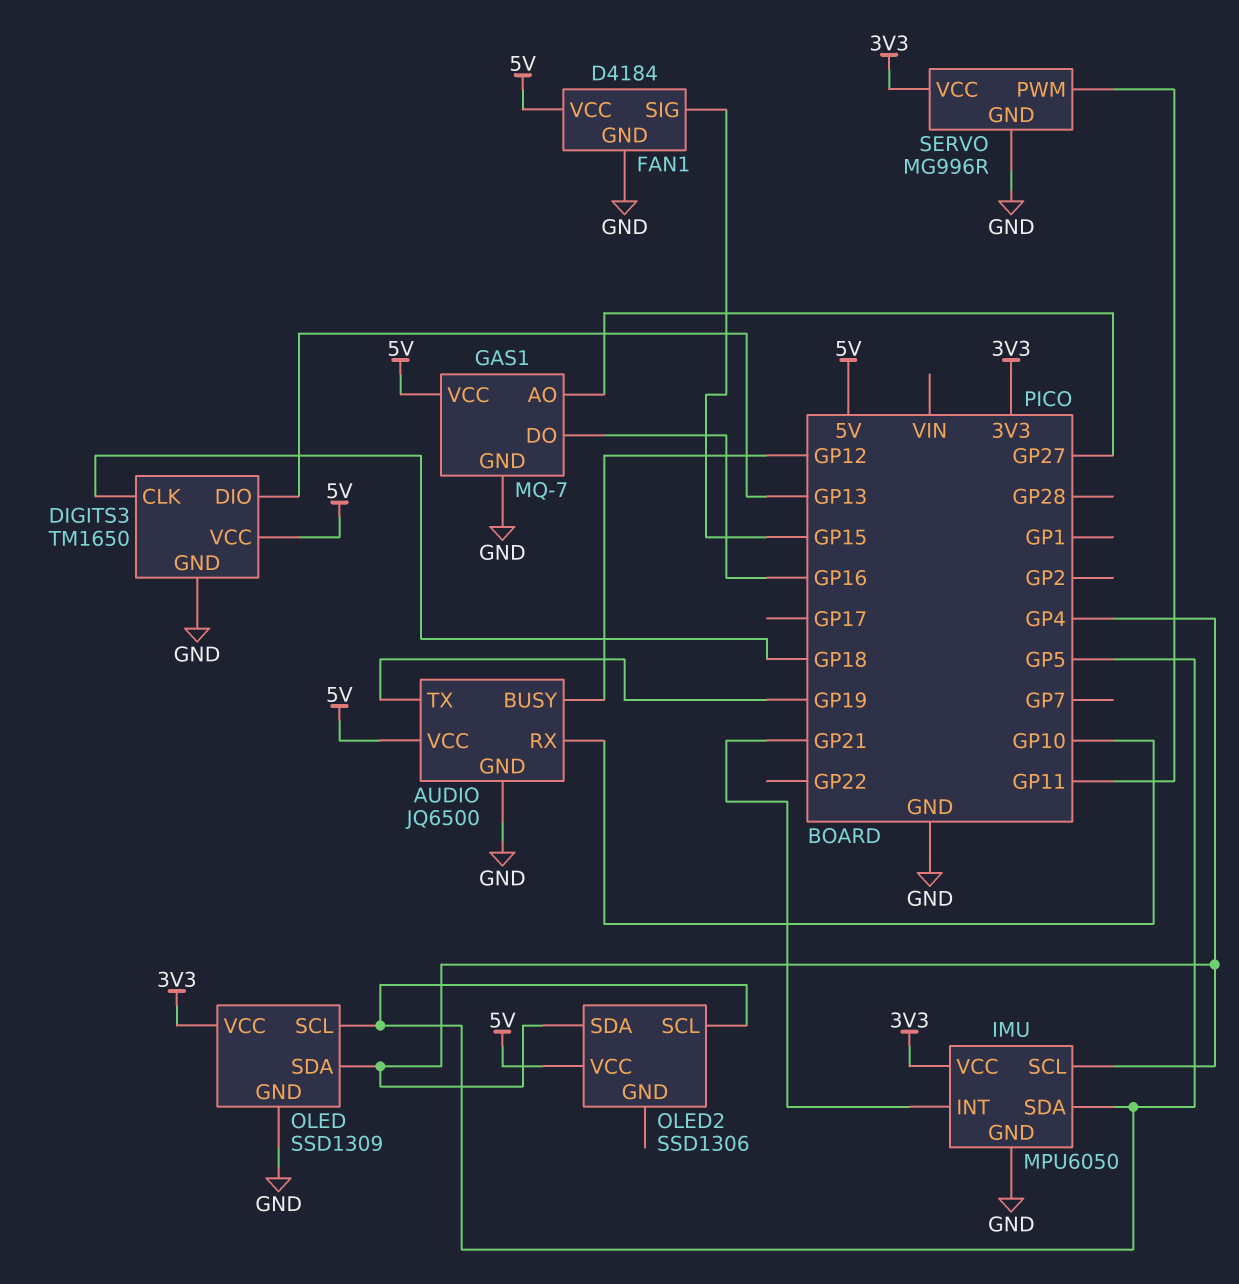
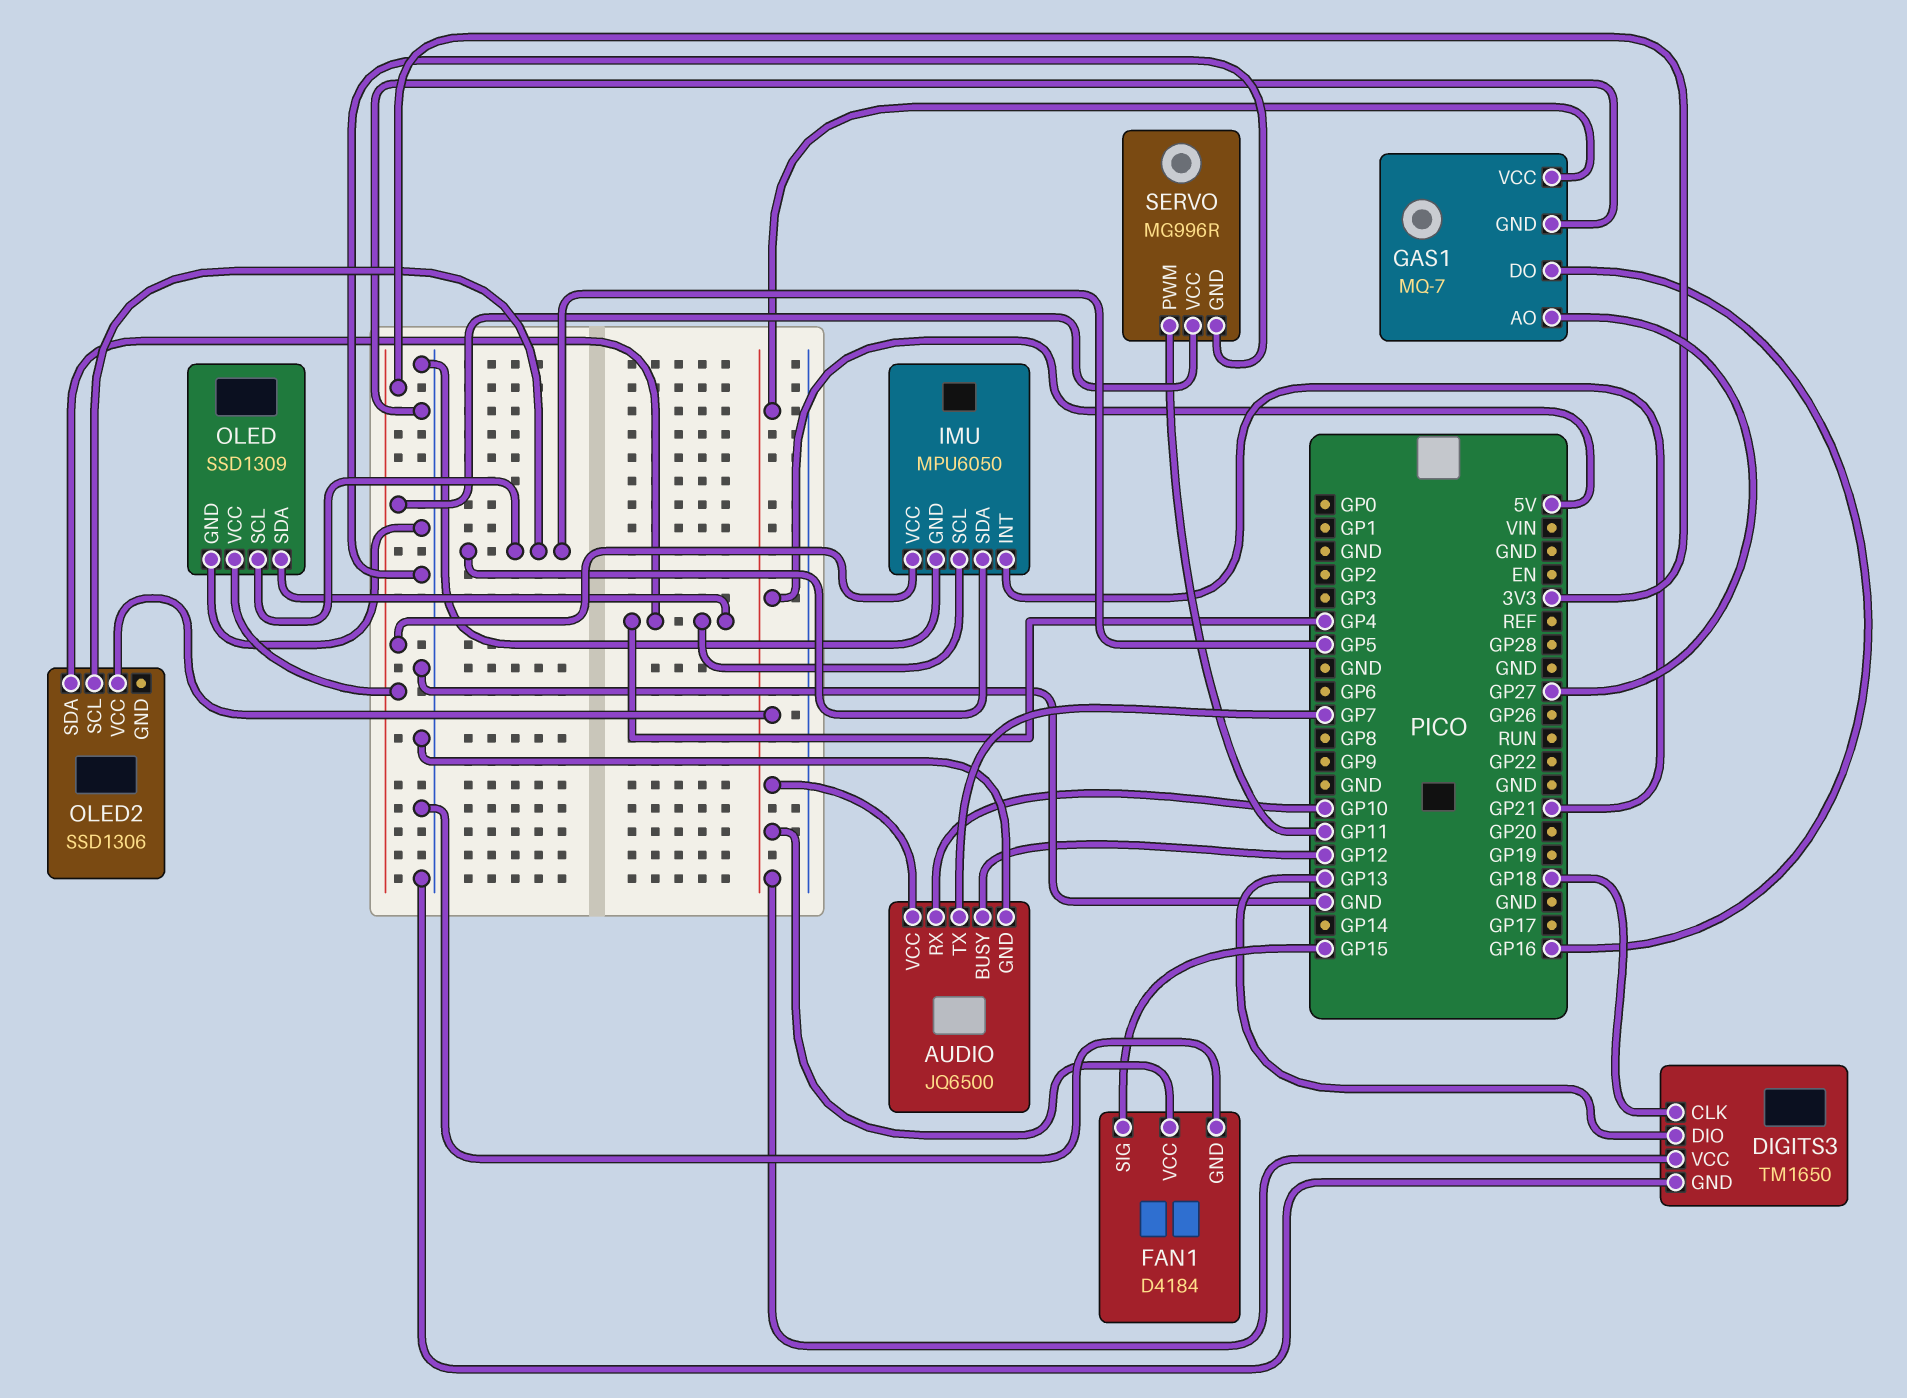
AUDIO pin TX: GP19 -> GP7

